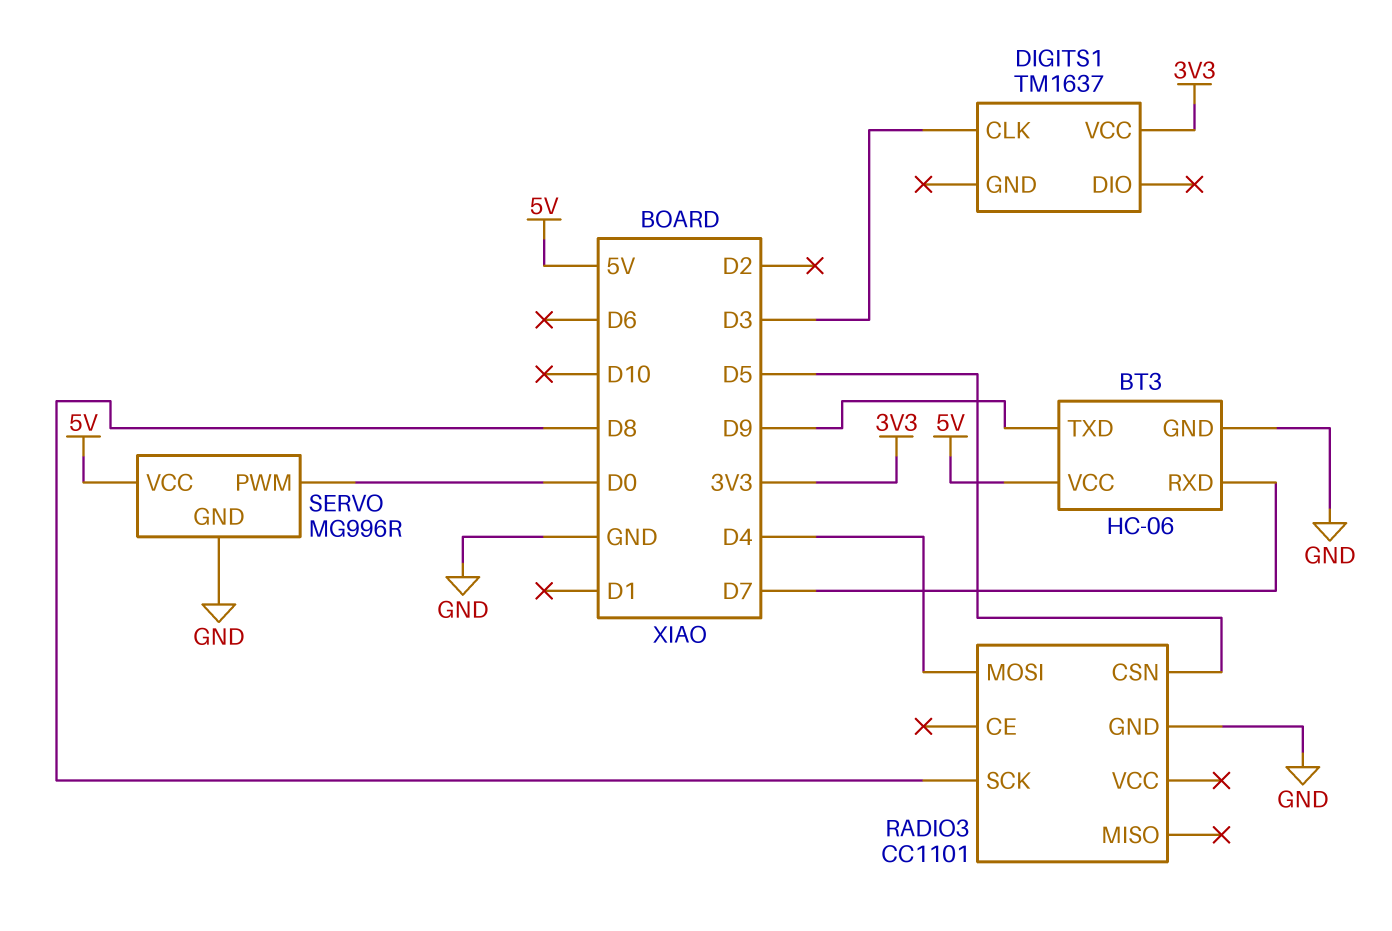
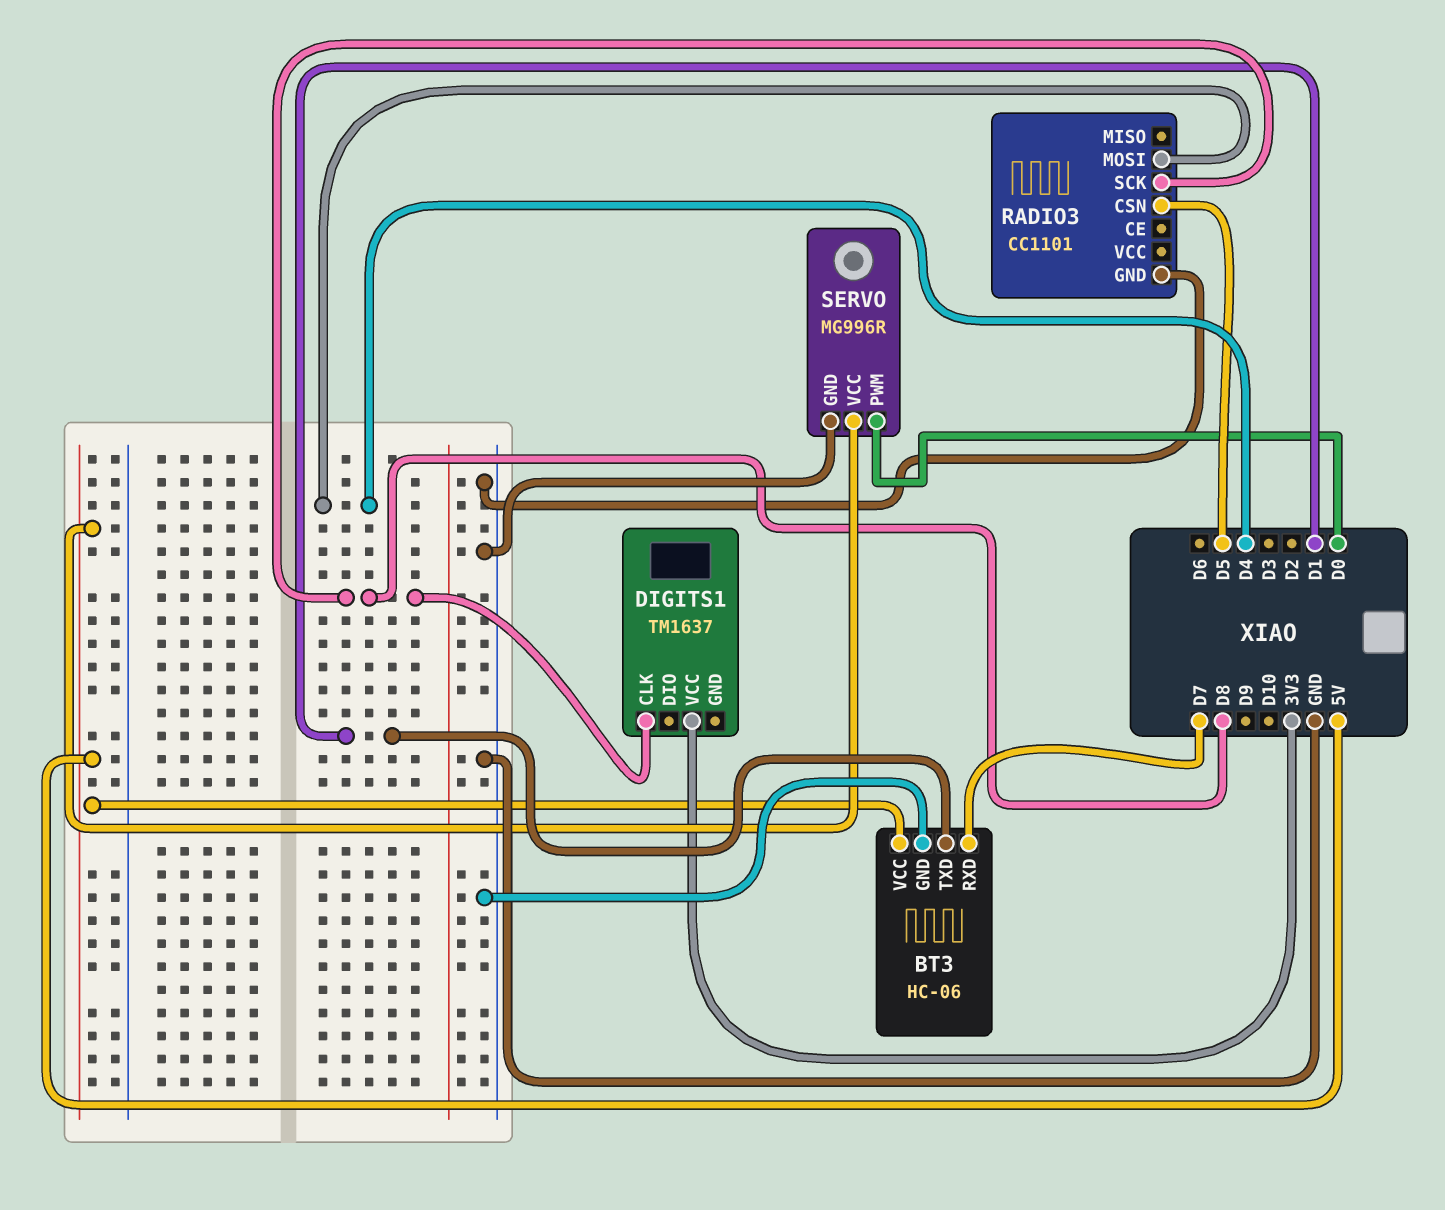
BT3 pin TXD: D9 -> D1
DIGITS1 pin CLK: D3 -> D8

